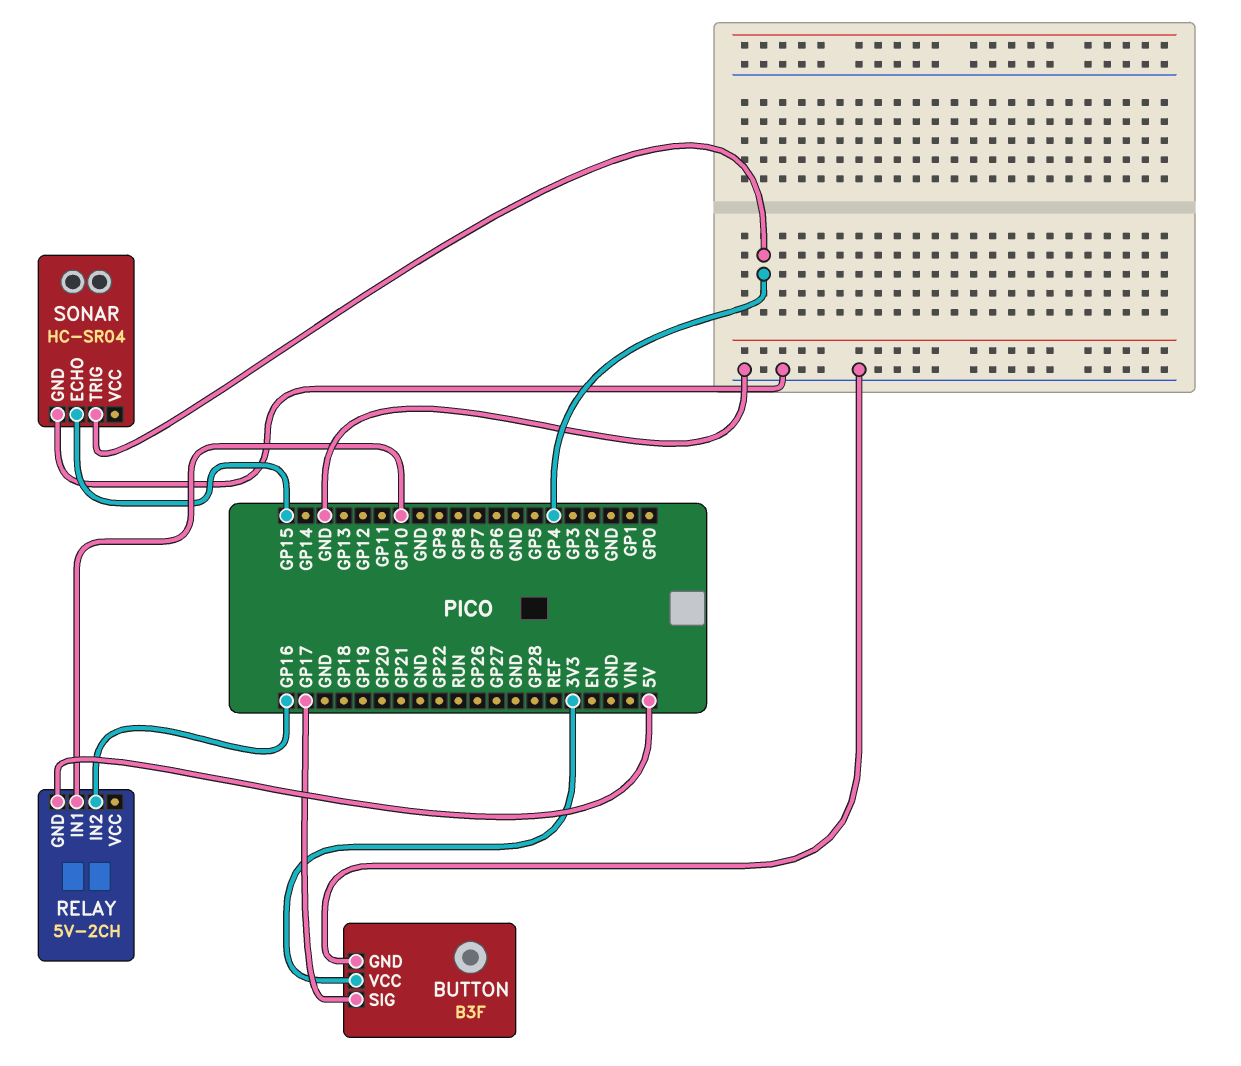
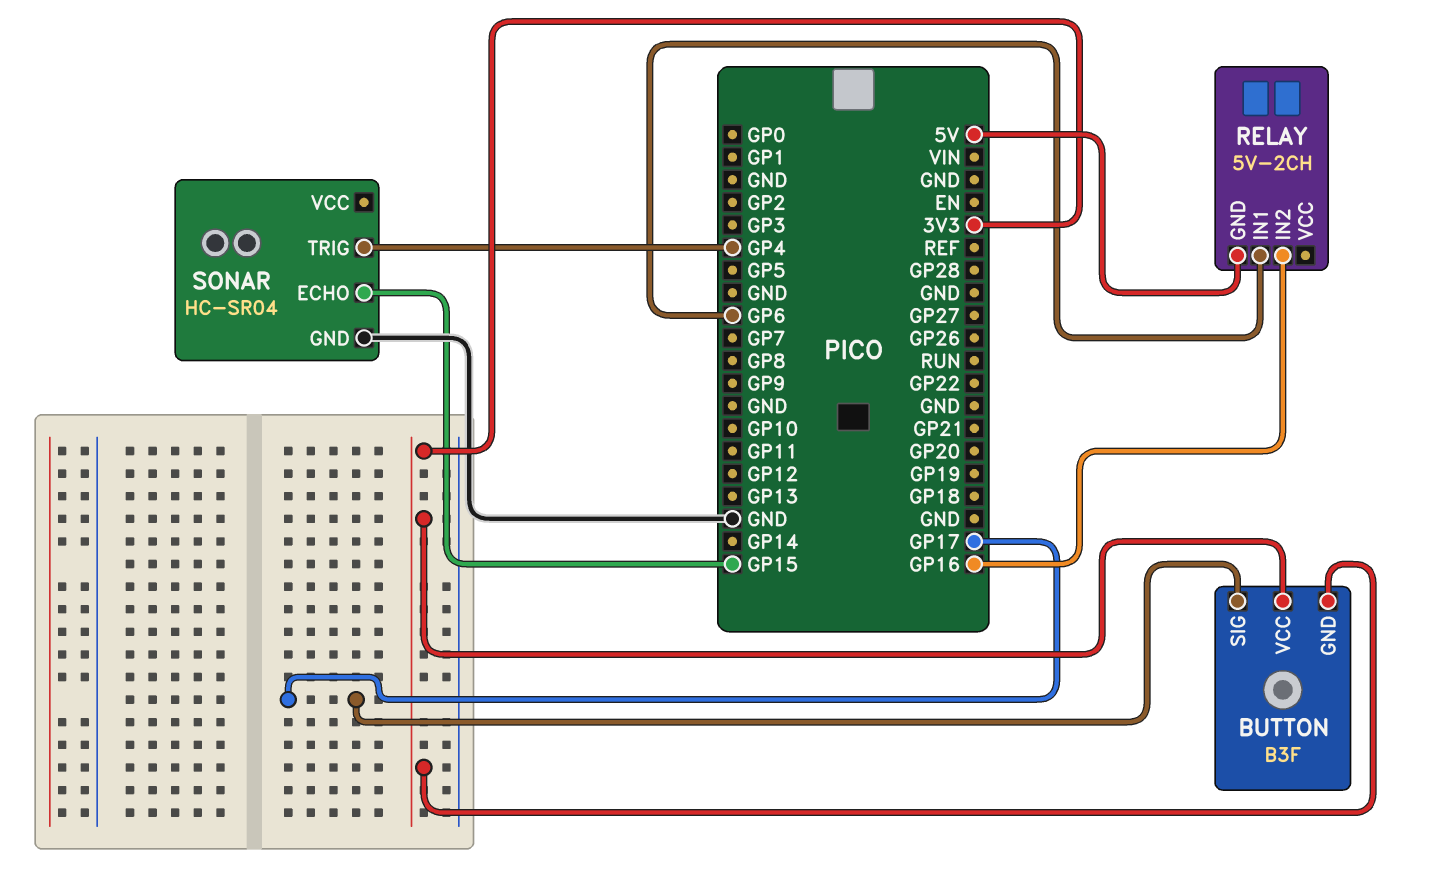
BUTTON pin GND: GND -> 3V3
RELAY pin IN1: GP10 -> GP6

